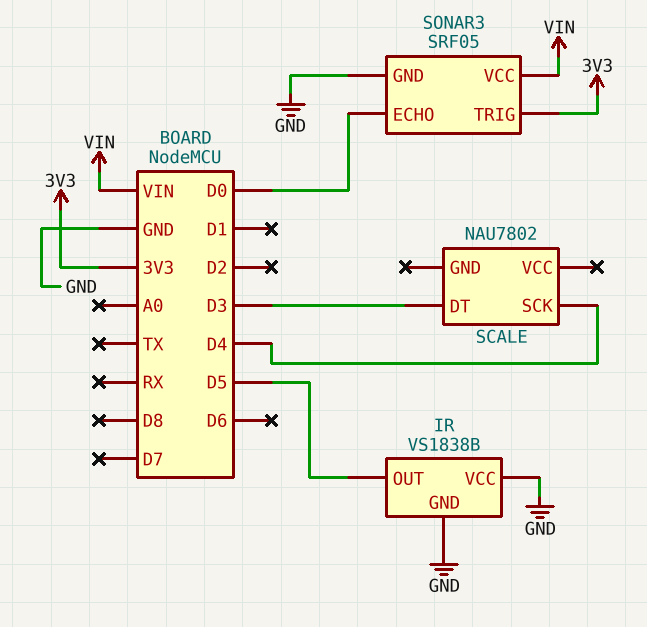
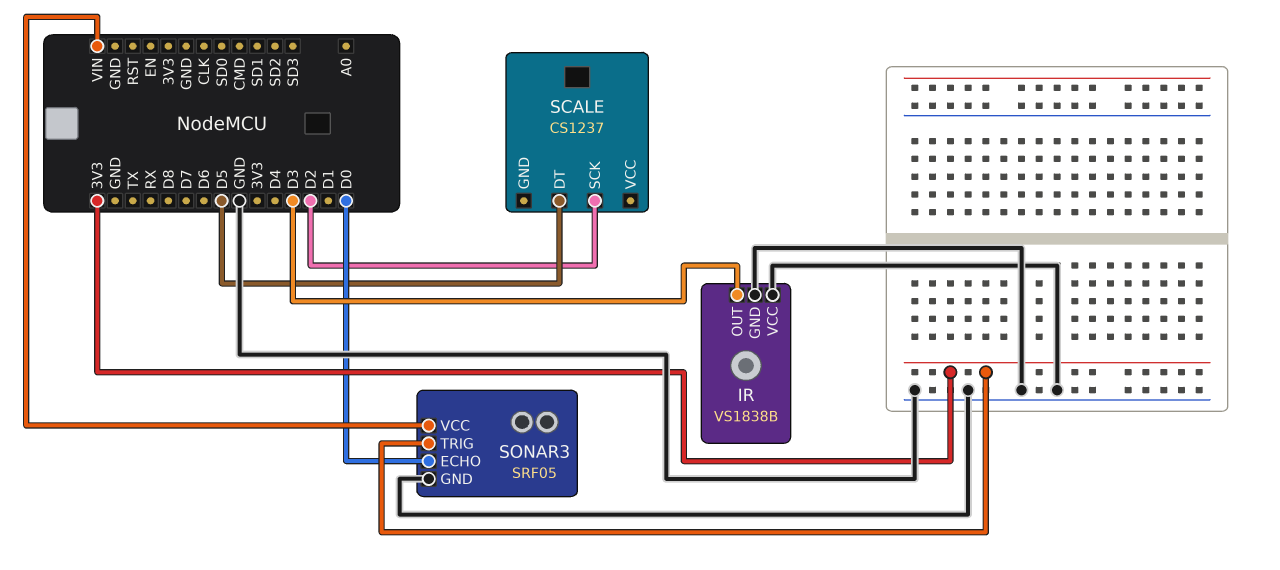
IR pin OUT: D5 -> D3
SCALE: NAU7802 -> CS1237
SCALE pin DT: D3 -> D5
SCALE pin SCK: D4 -> D2

